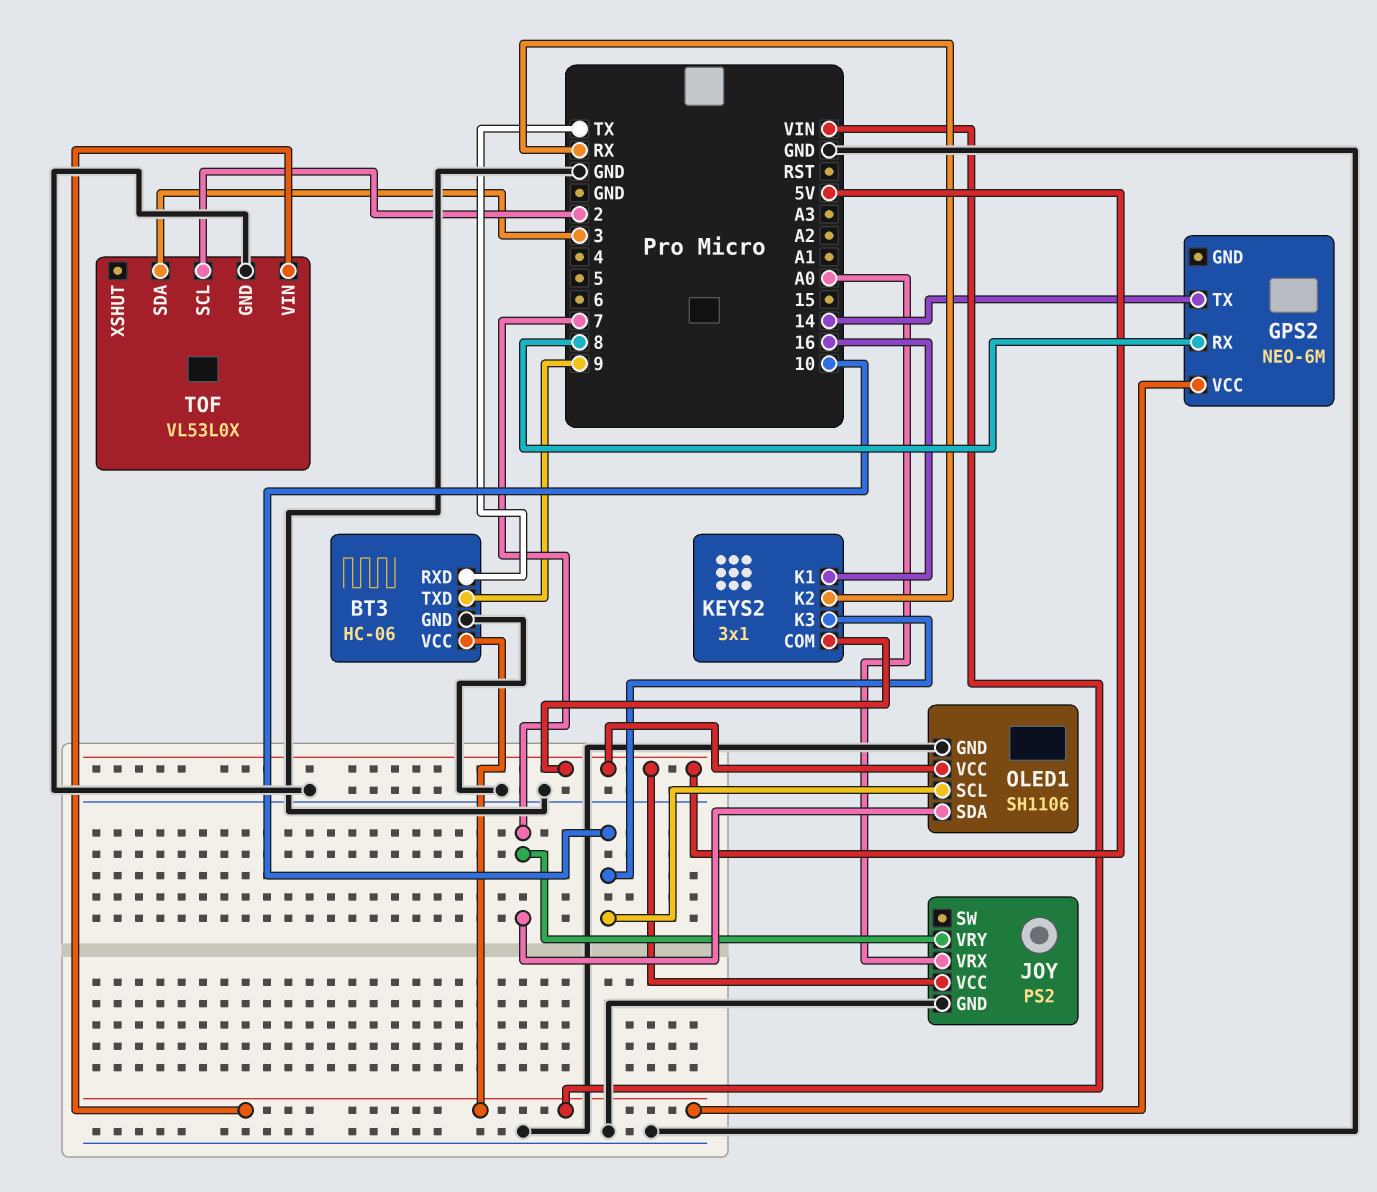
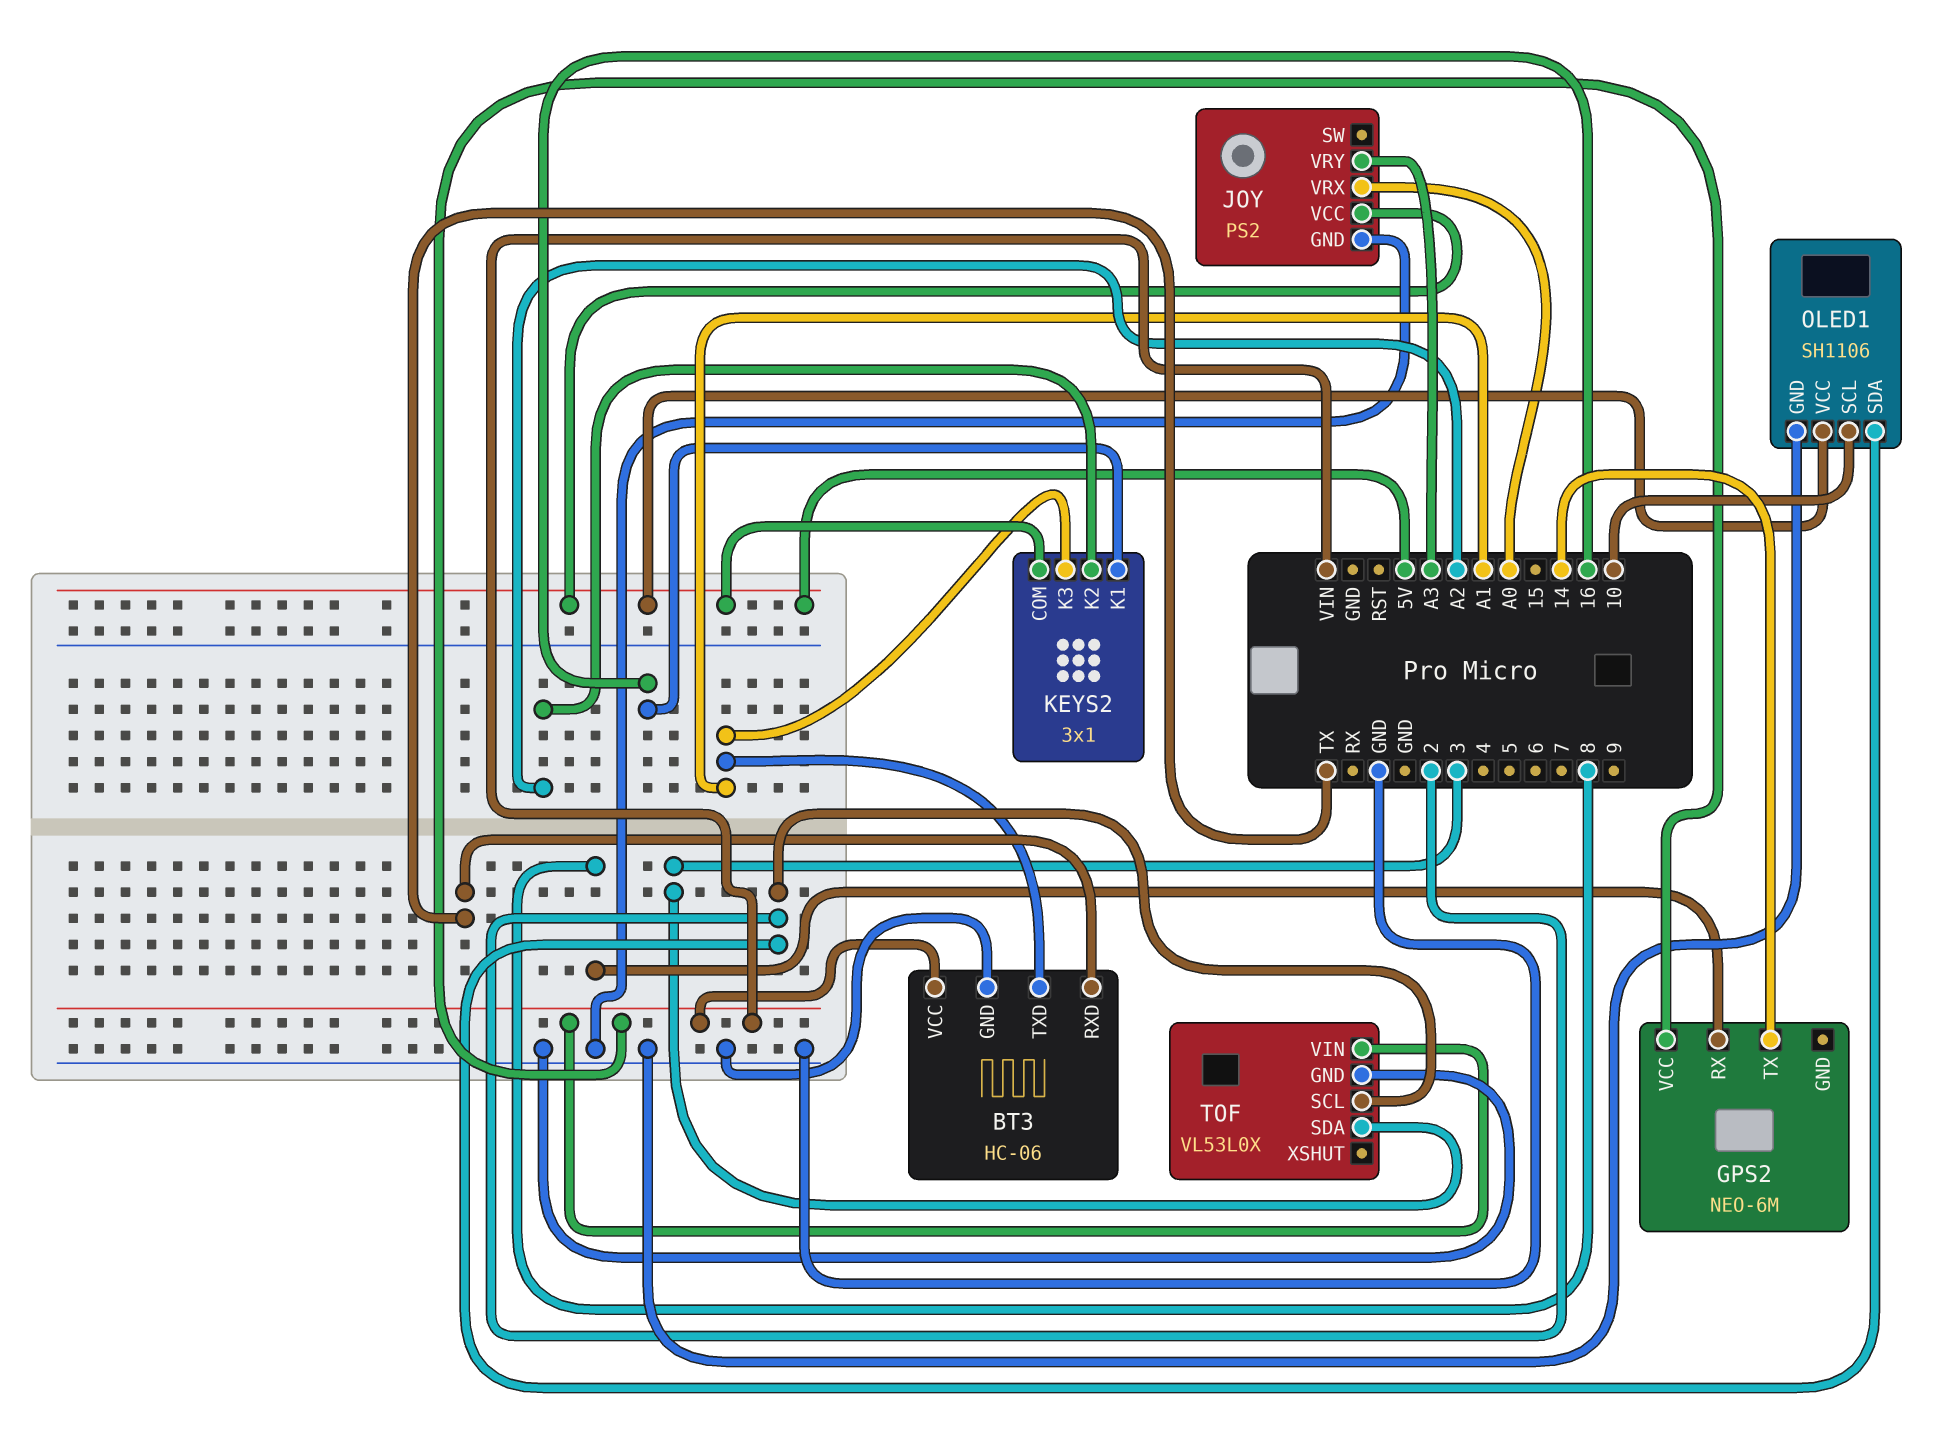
BT3 pin TXD: 9 -> A1
JOY pin VRY: 7 -> A3
KEYS2 pin K2: RX -> A2
KEYS2 pin K3: 10 -> A1
OLED1 pin SDA: 7 -> 2

